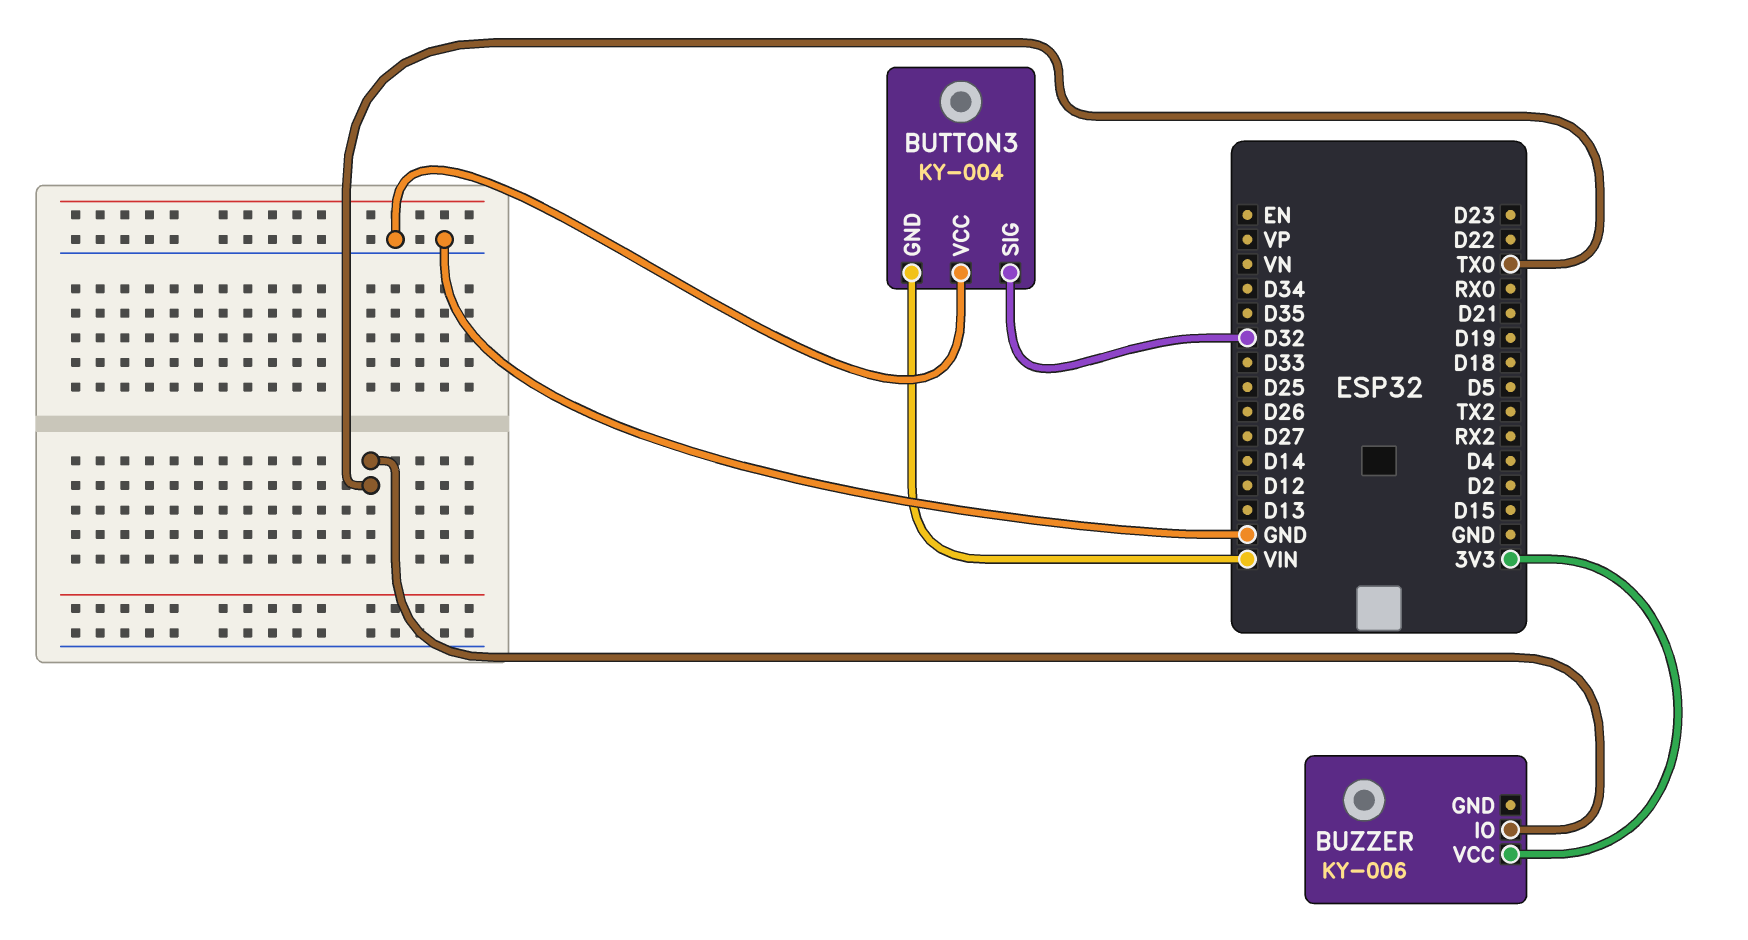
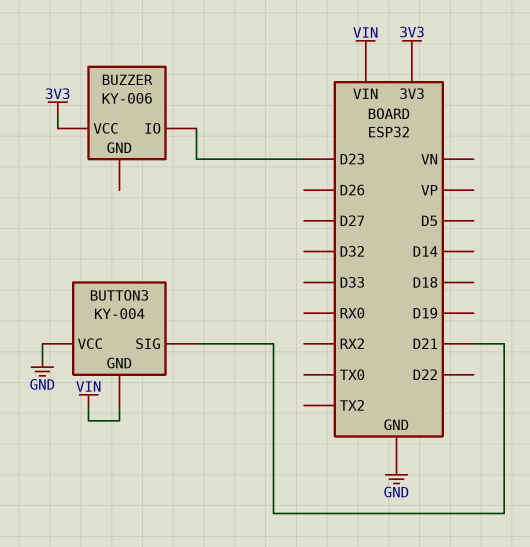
BUTTON3 pin SIG: D32 -> D21
BUZZER pin IO: TX0 -> D23

